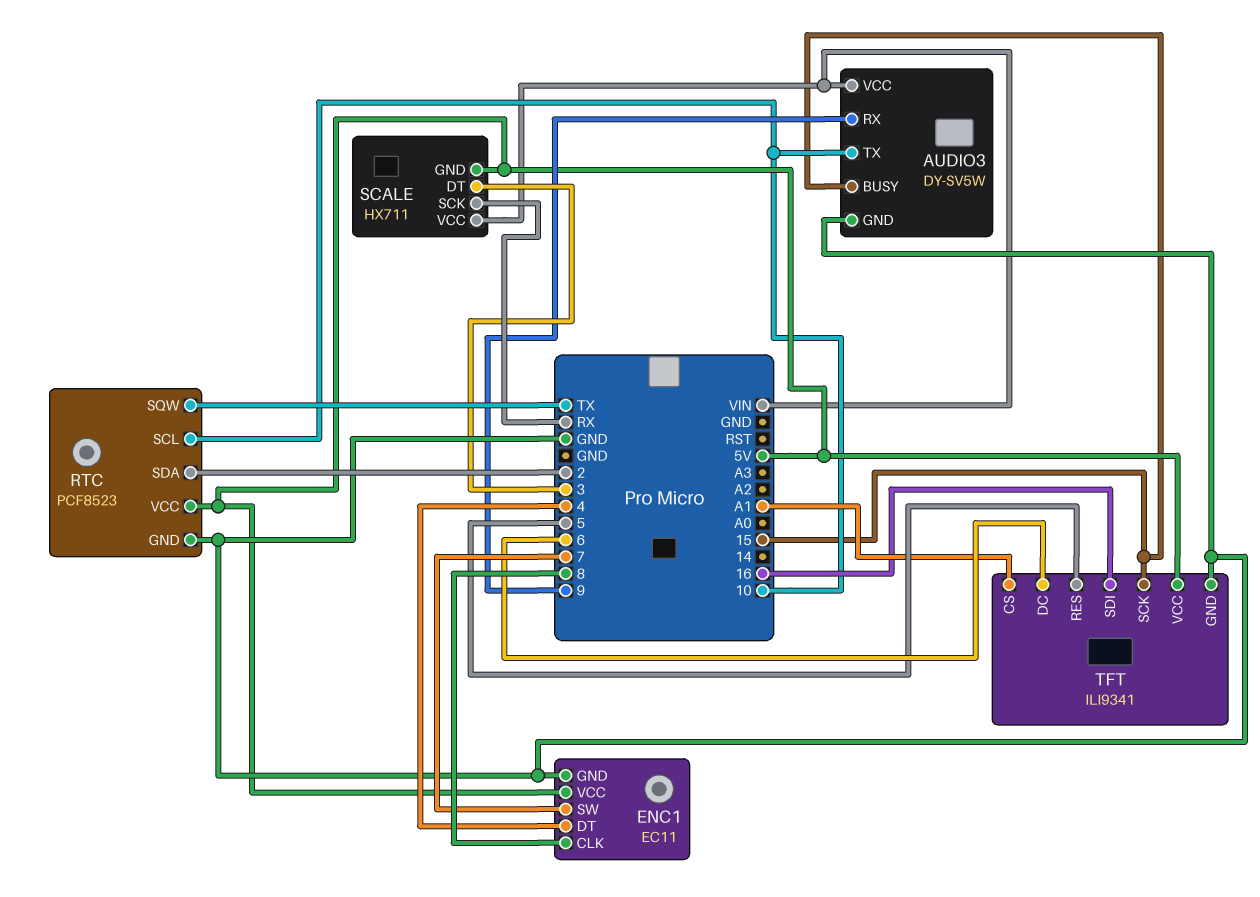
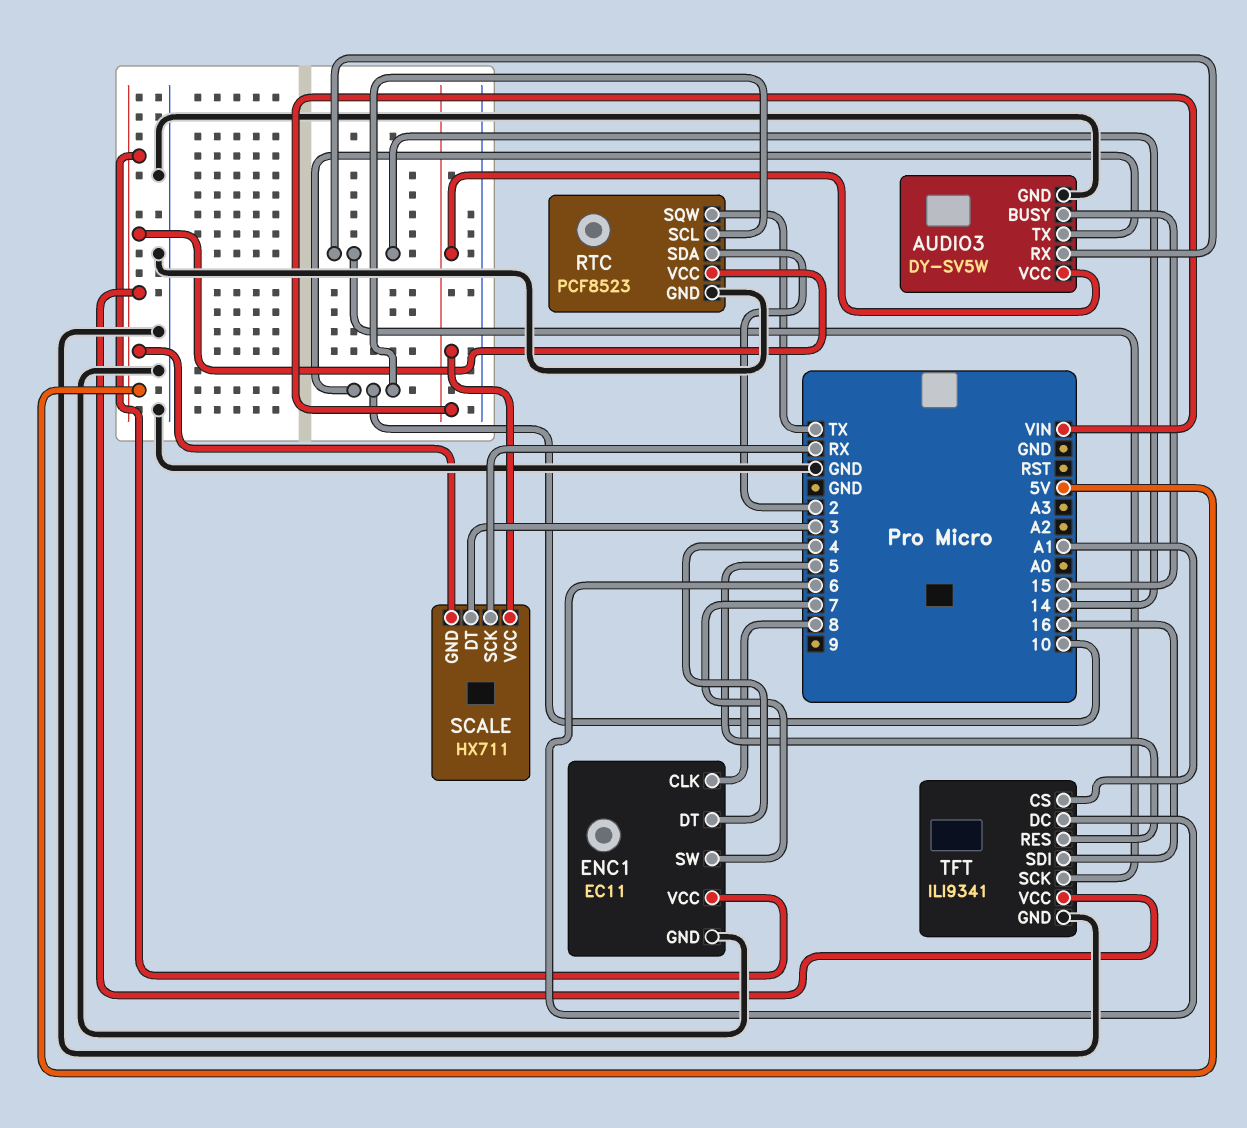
AUDIO3 pin RX: 9 -> 14
TFT pin SCK: 15 -> 14

